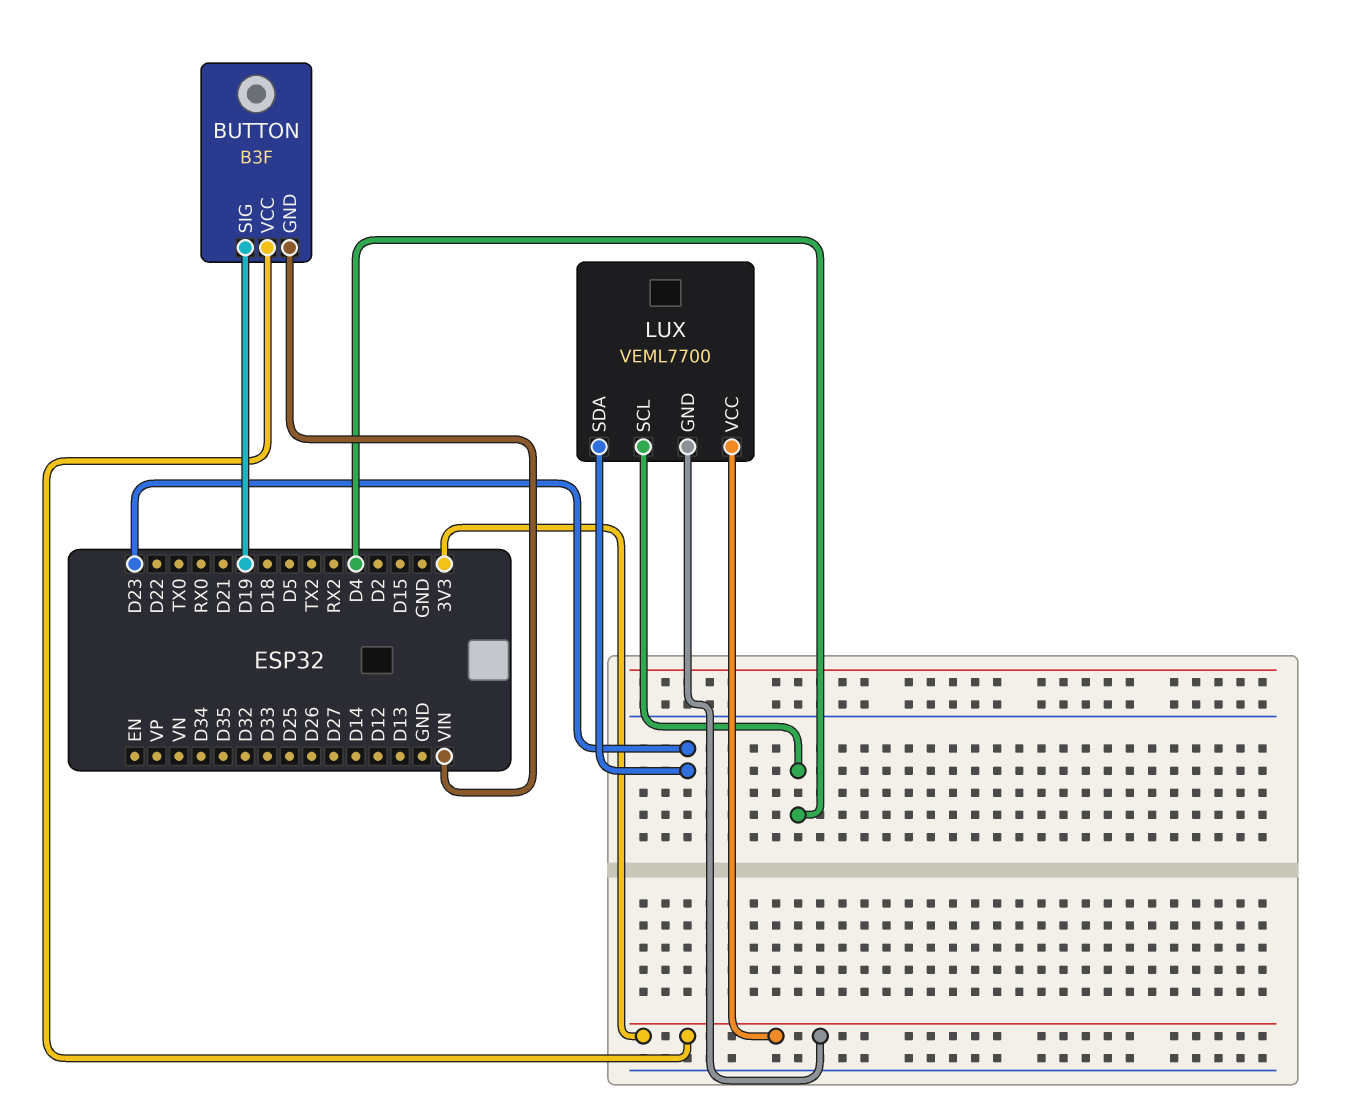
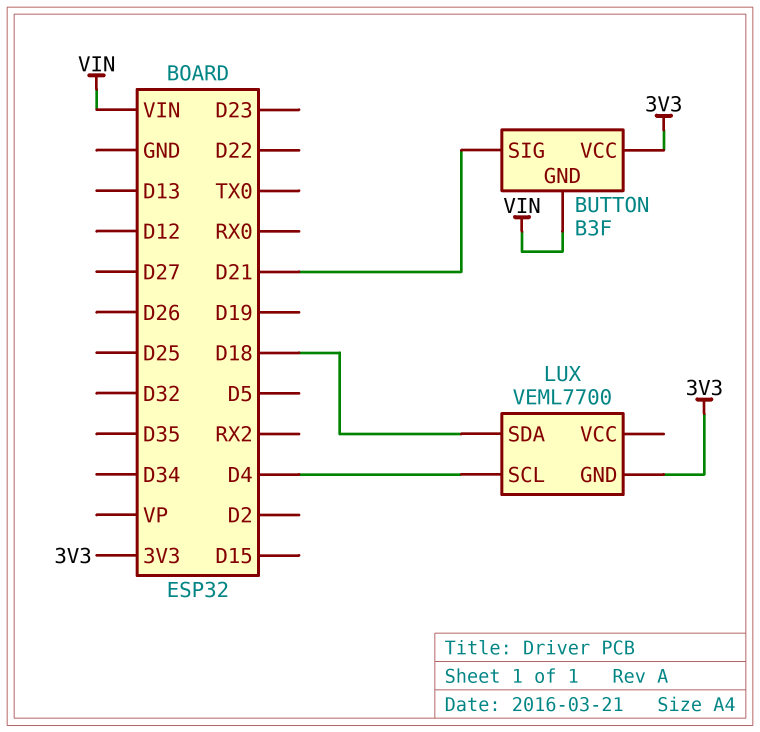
BUTTON pin SIG: D19 -> D21
LUX pin SDA: D23 -> D18
LUX pin VCC: 3V3 -> none

